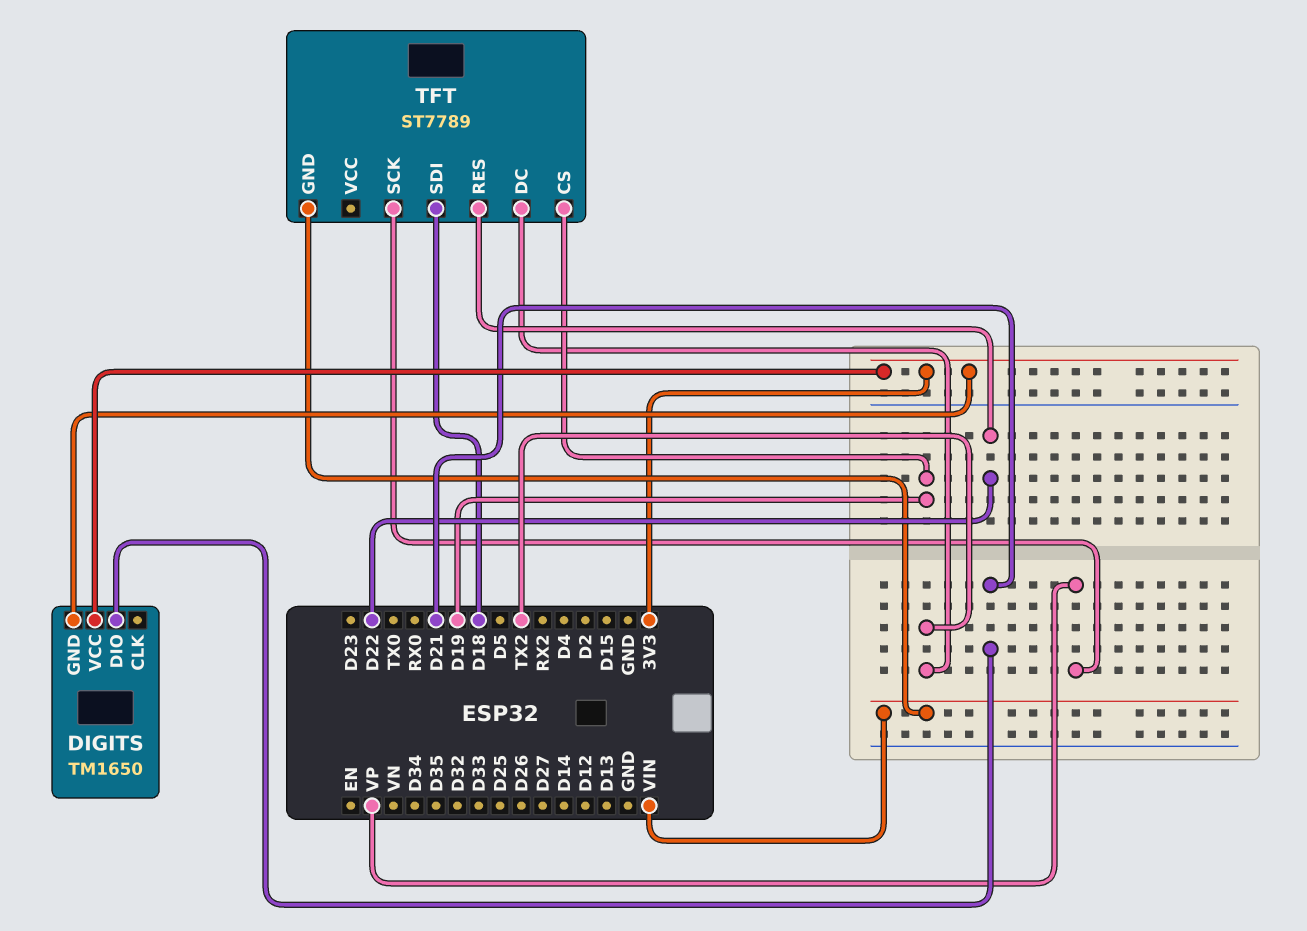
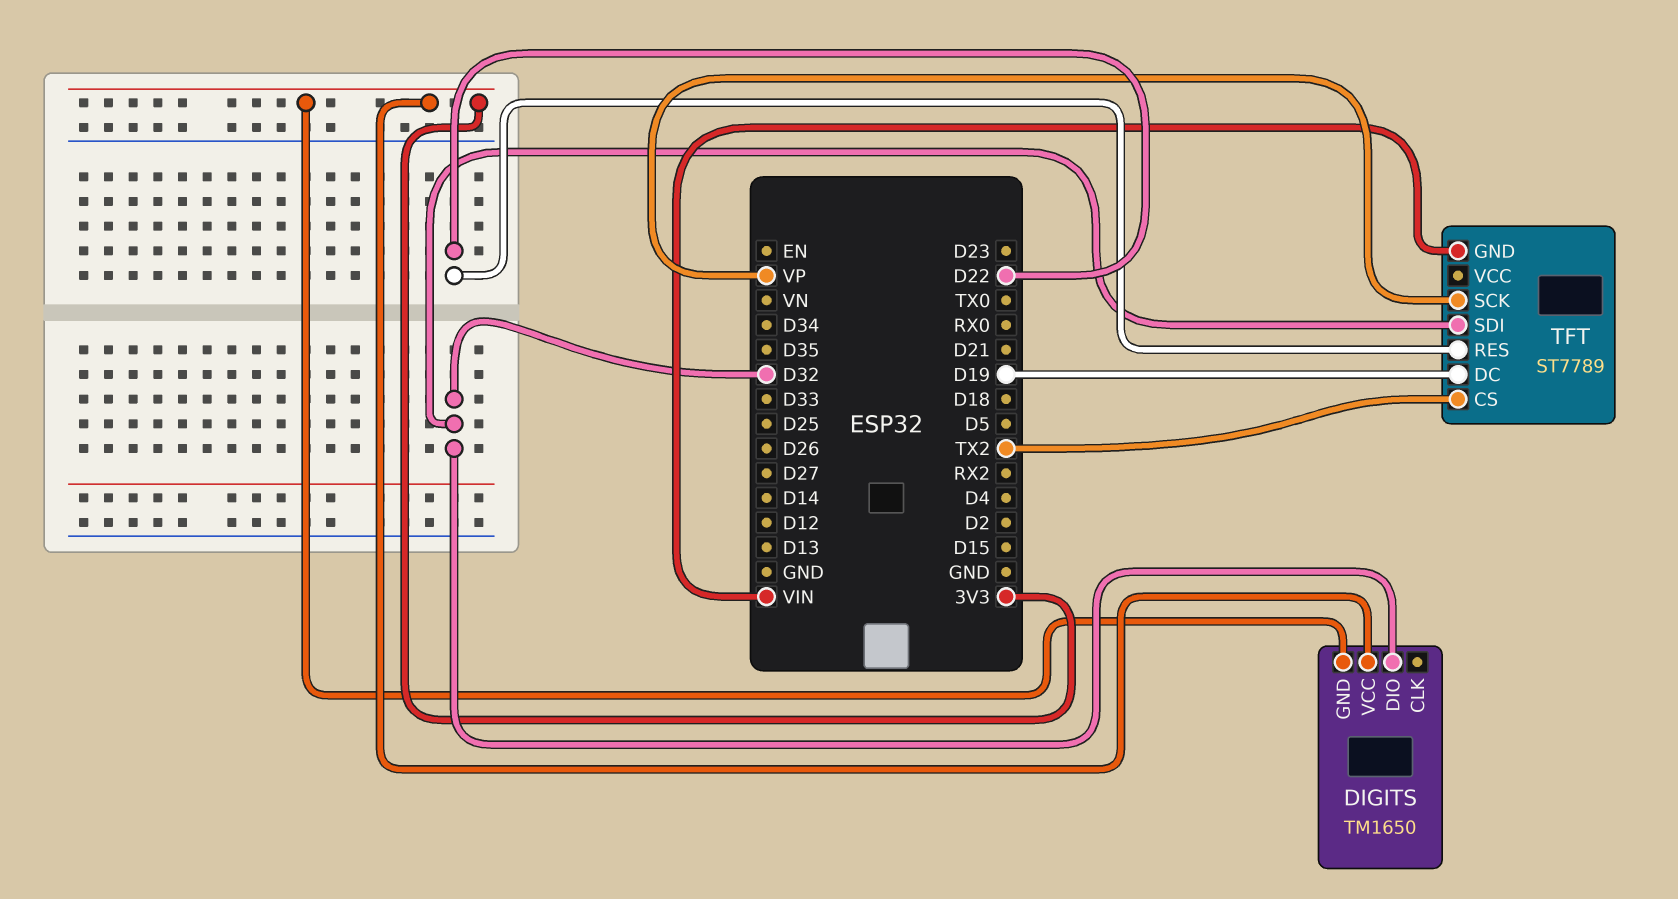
DIGITS pin DIO: D21 -> D32
TFT pin CS: D19 -> TX2
TFT pin DC: TX2 -> D19
TFT pin SDI: D18 -> D32

